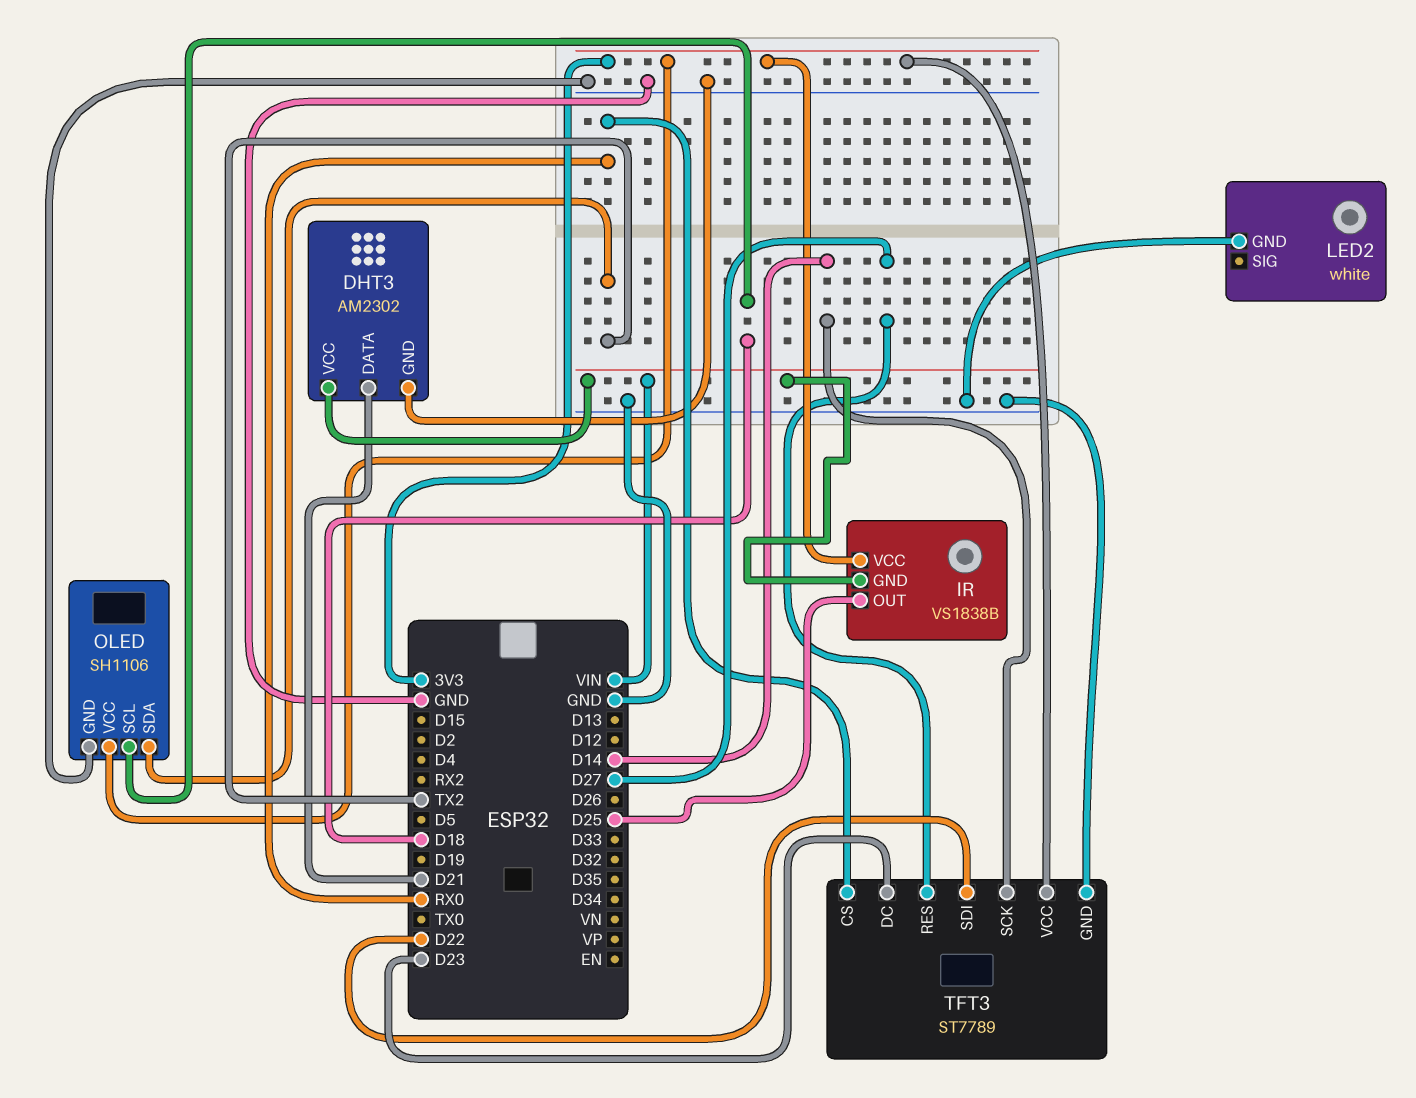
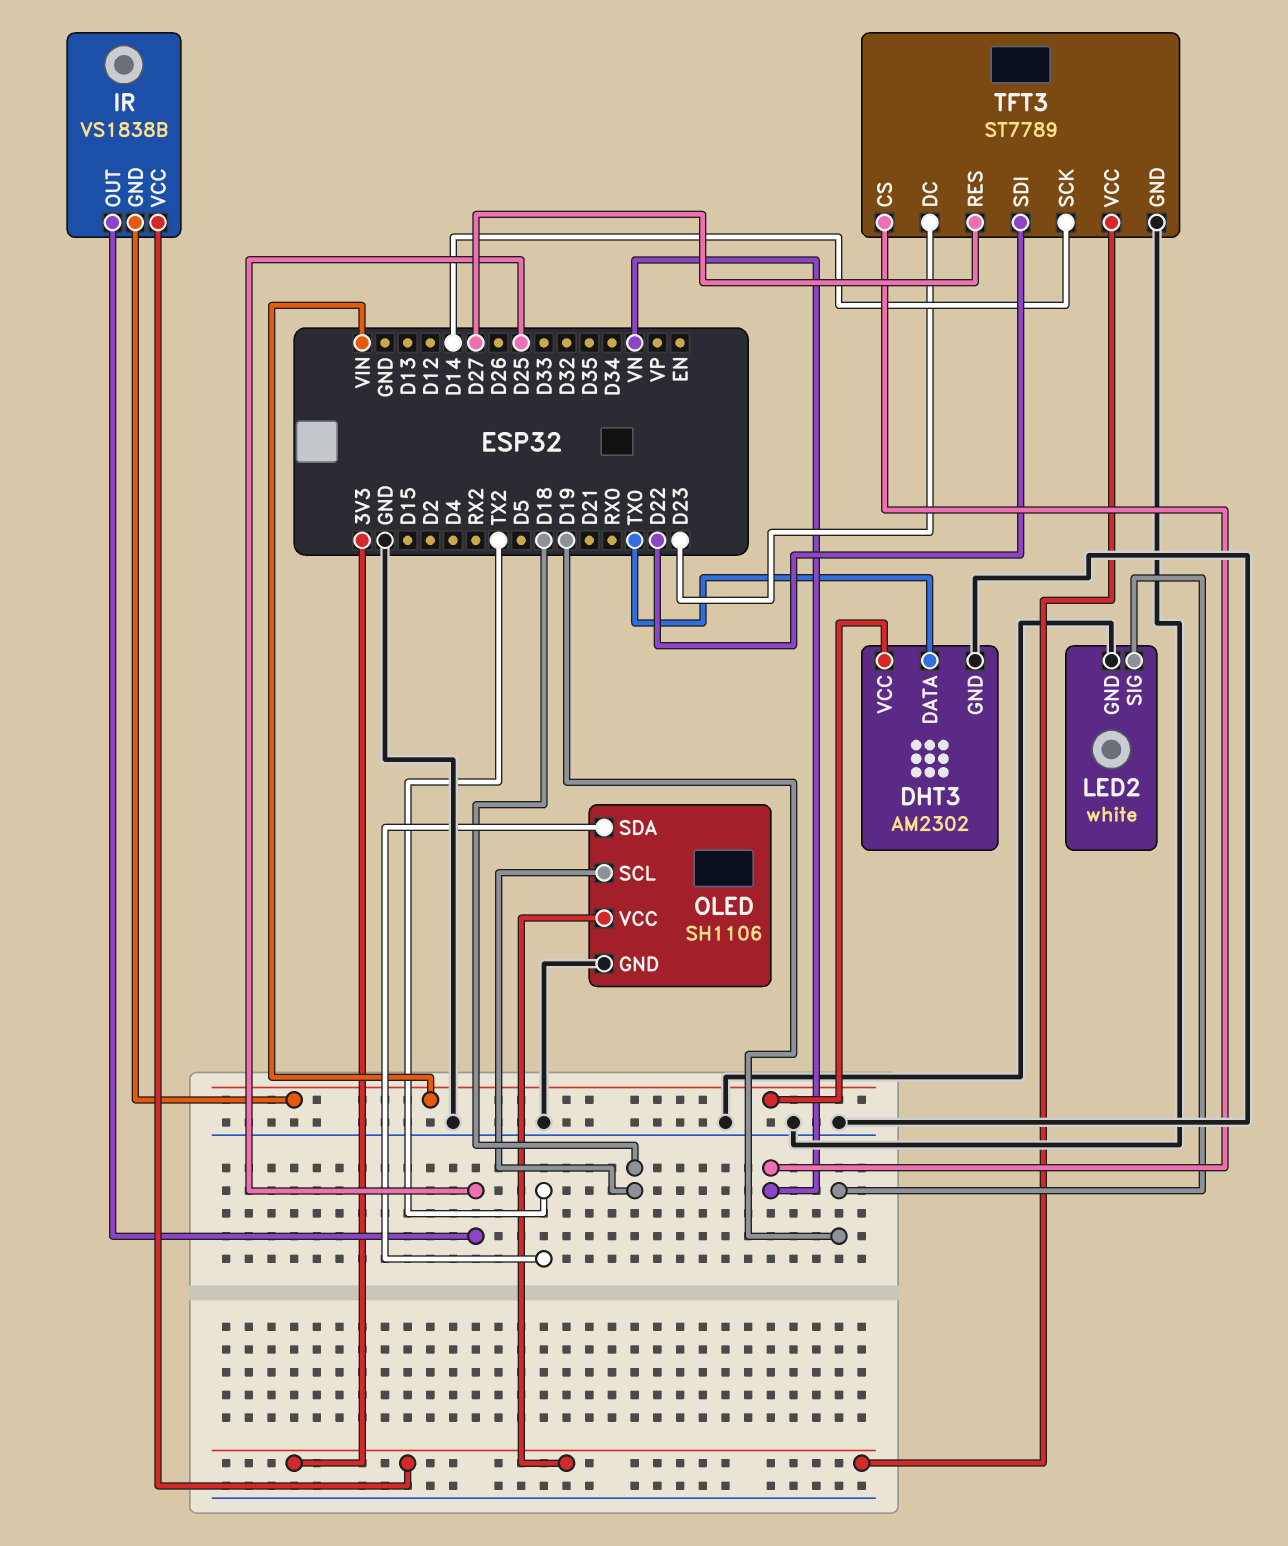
DHT3 pin DATA: D21 -> TX0
LED2 pin SIG: none -> D19
TFT3 pin CS: RX0 -> VN

